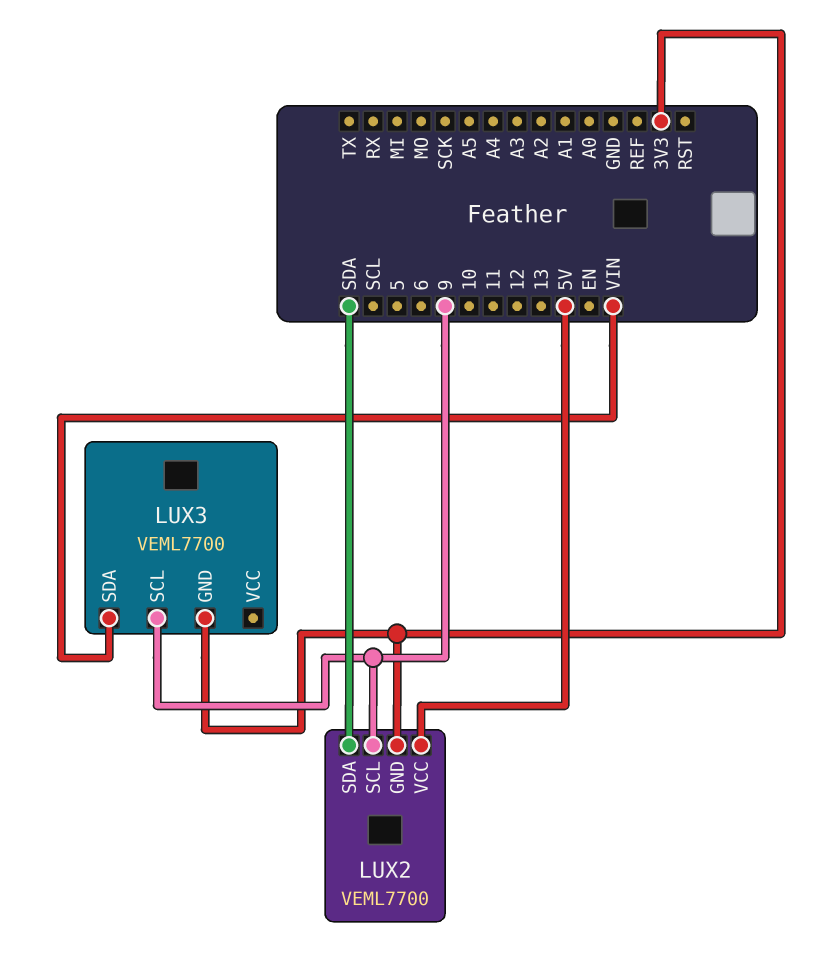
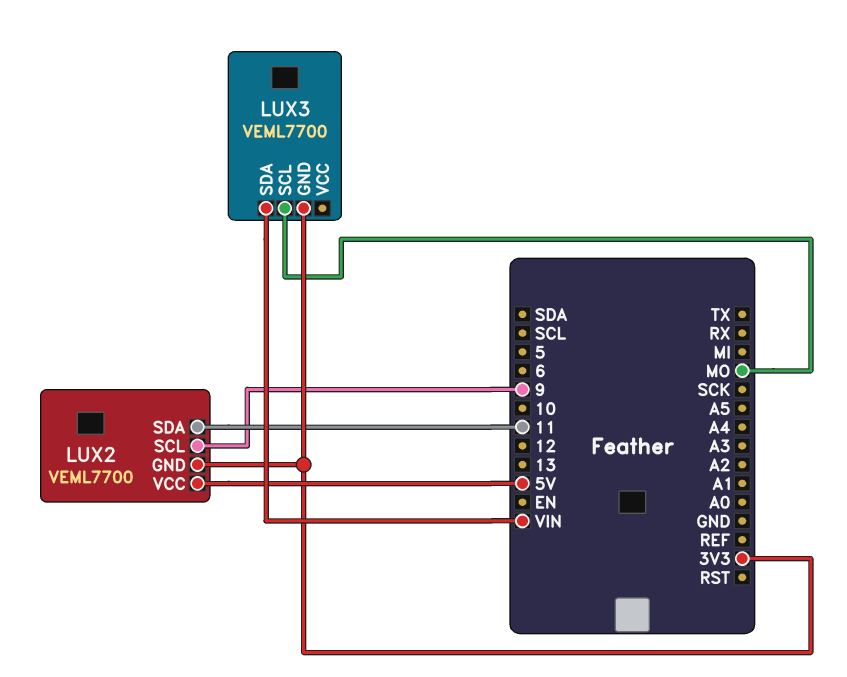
LUX2 pin SDA: SDA -> 11
LUX3 pin SCL: 9 -> MO

